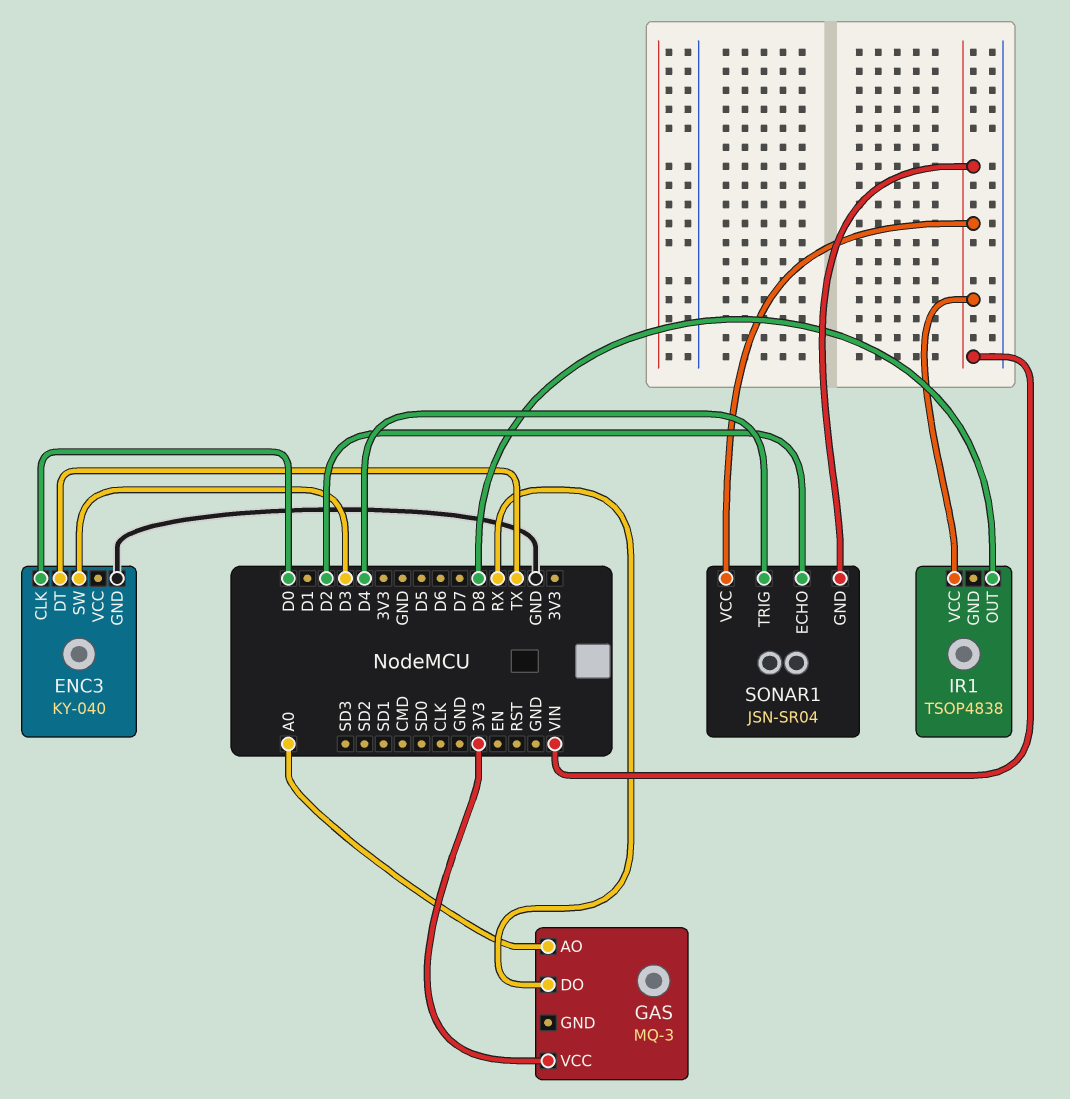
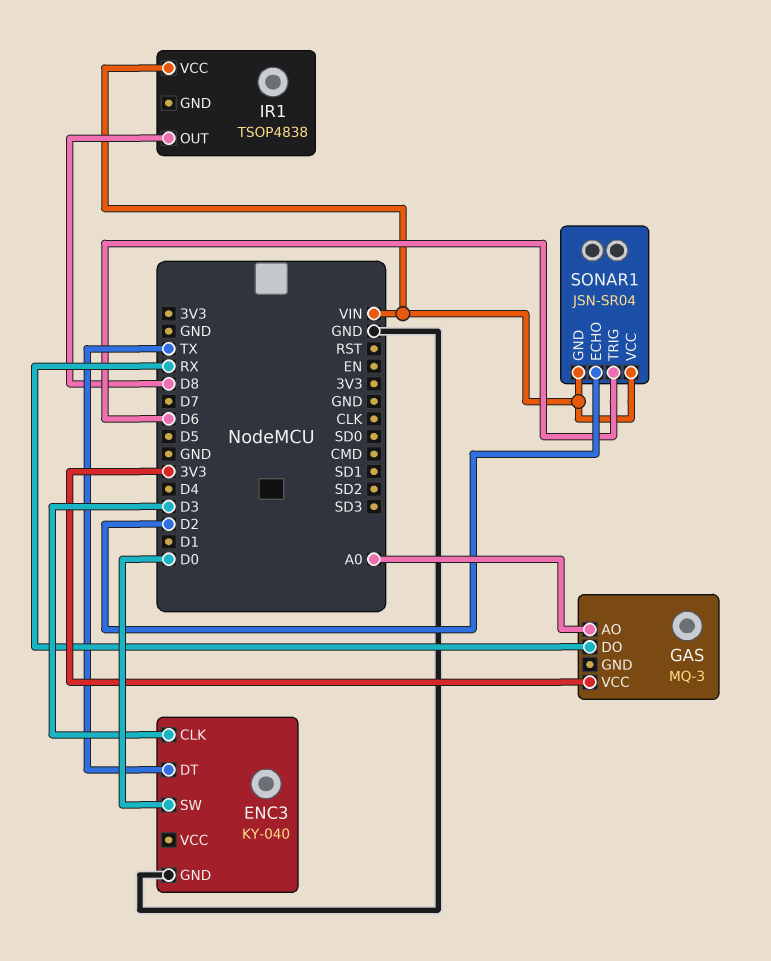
ENC3 pin CLK: D0 -> D3
ENC3 pin SW: D3 -> D0
SONAR1 pin TRIG: D4 -> D6

